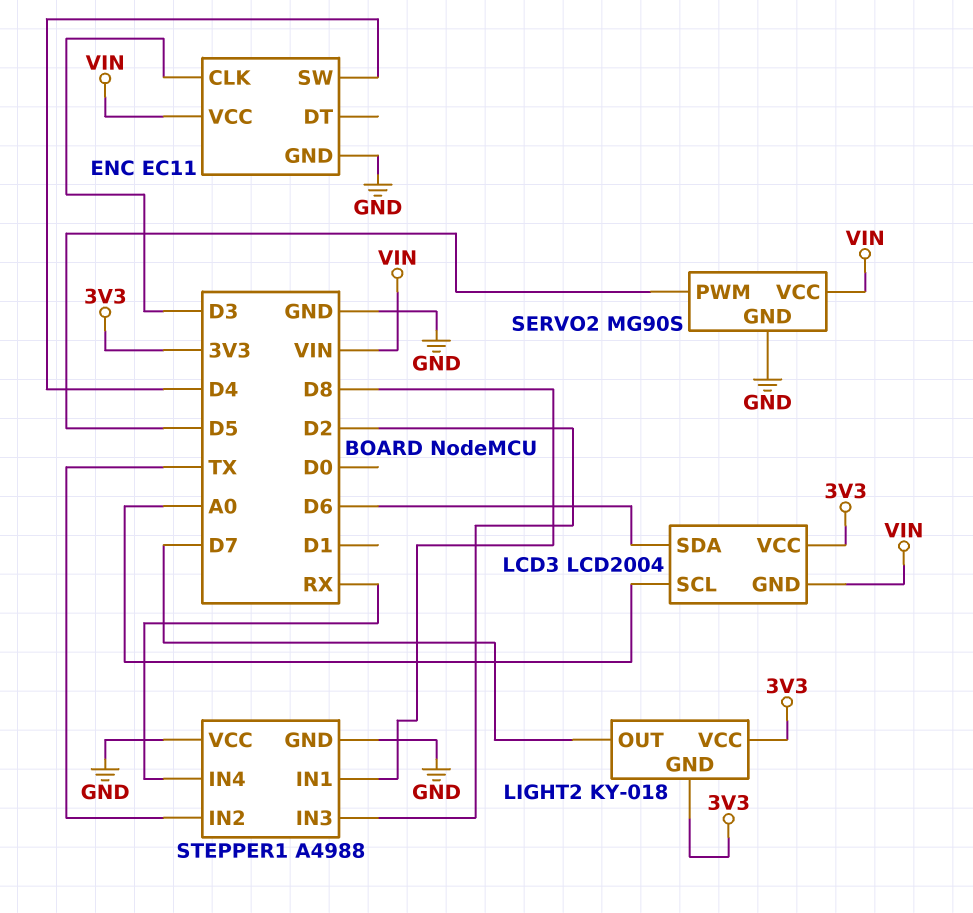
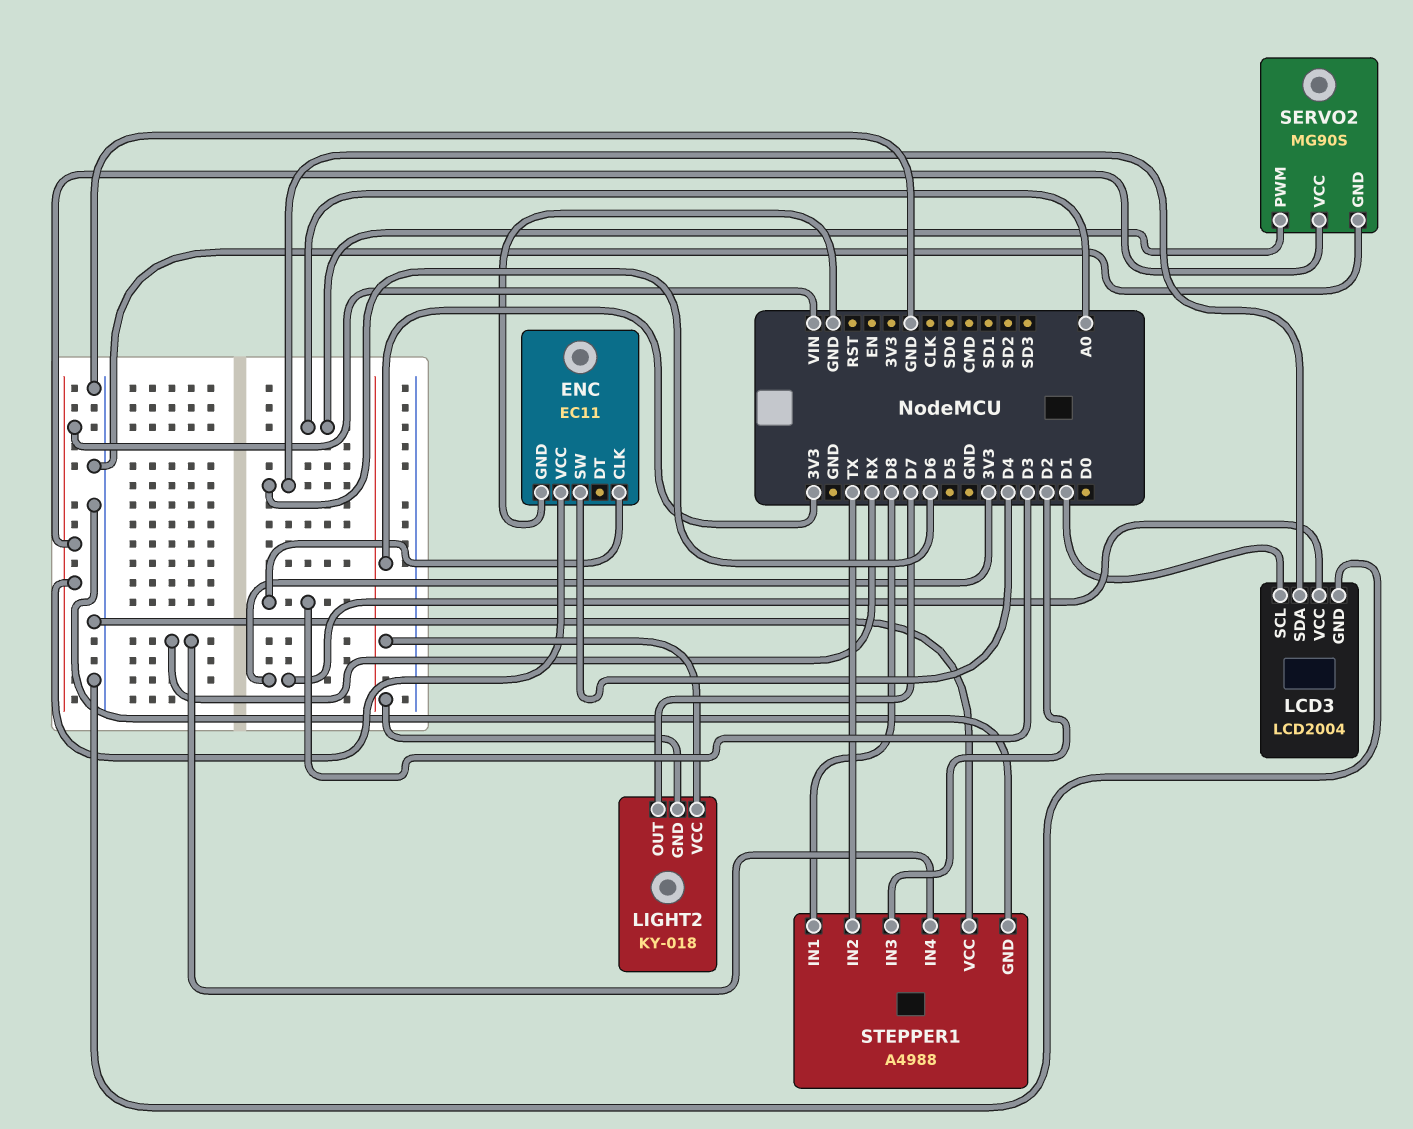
LCD3 pin GND: VIN -> GND
LCD3 pin SCL: A0 -> D1
SERVO2 pin PWM: D5 -> A0

